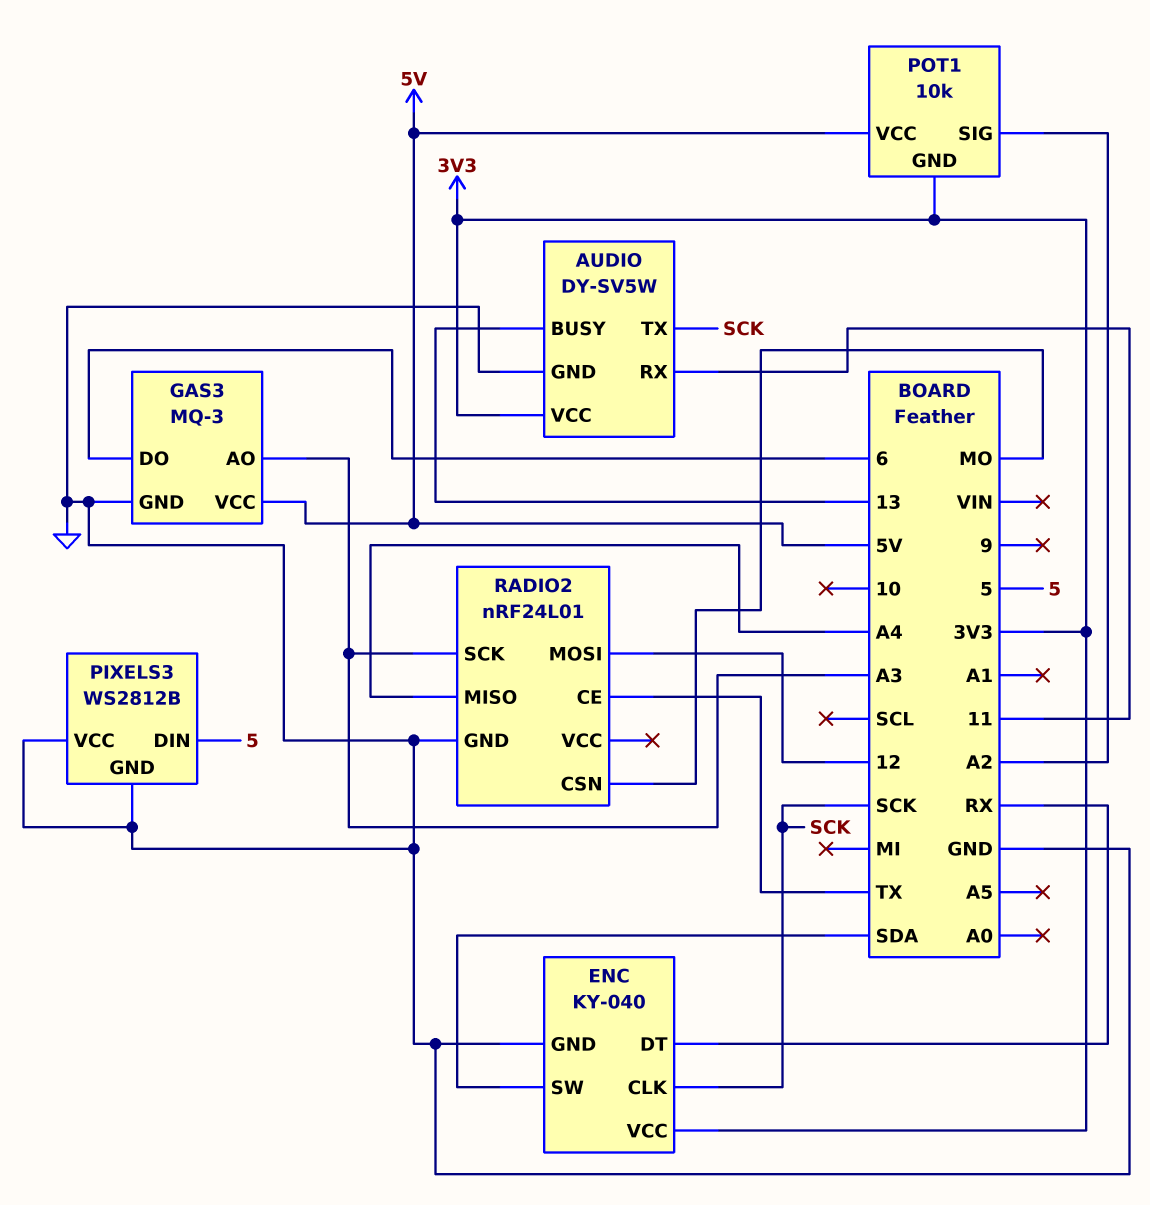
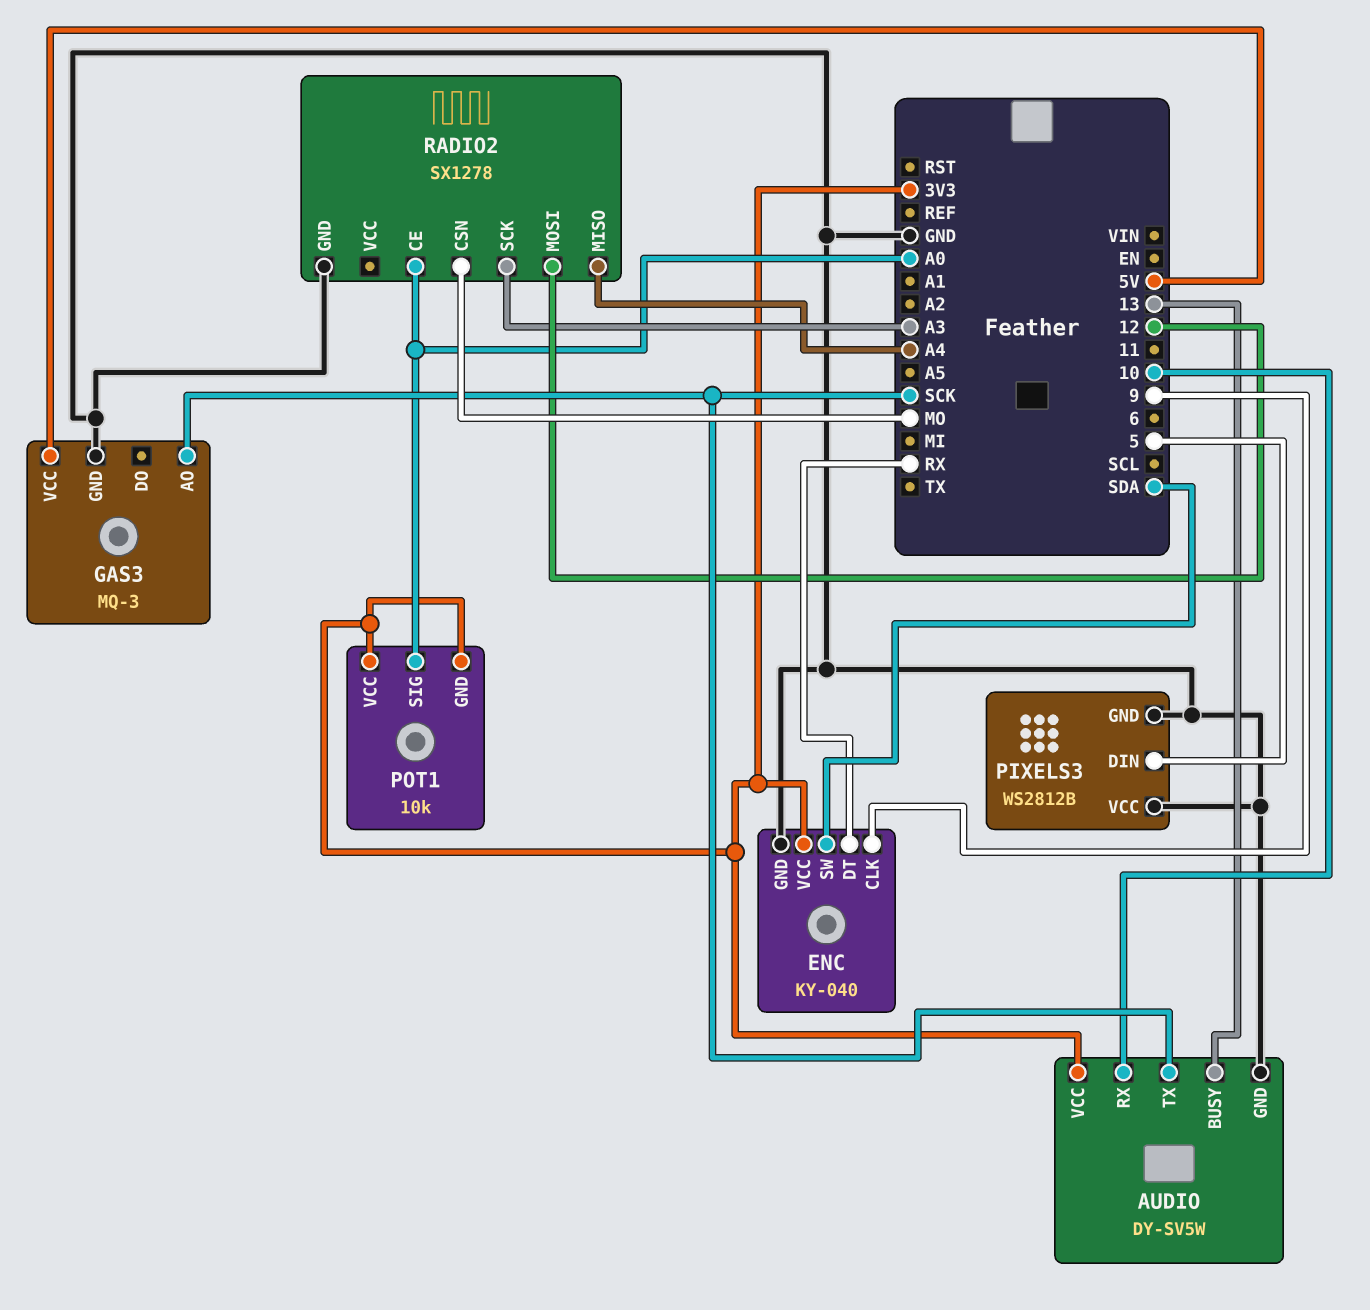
AUDIO pin RX: 11 -> 10
ENC pin CLK: SCK -> 9
GAS3 pin AO: A3 -> SCK
GAS3 pin DO: 6 -> none
POT1 pin SIG: A2 -> A0
POT1 pin VCC: 5V -> 3V3
RADIO2: nRF24L01 -> SX1278
RADIO2 pin CE: TX -> A0

